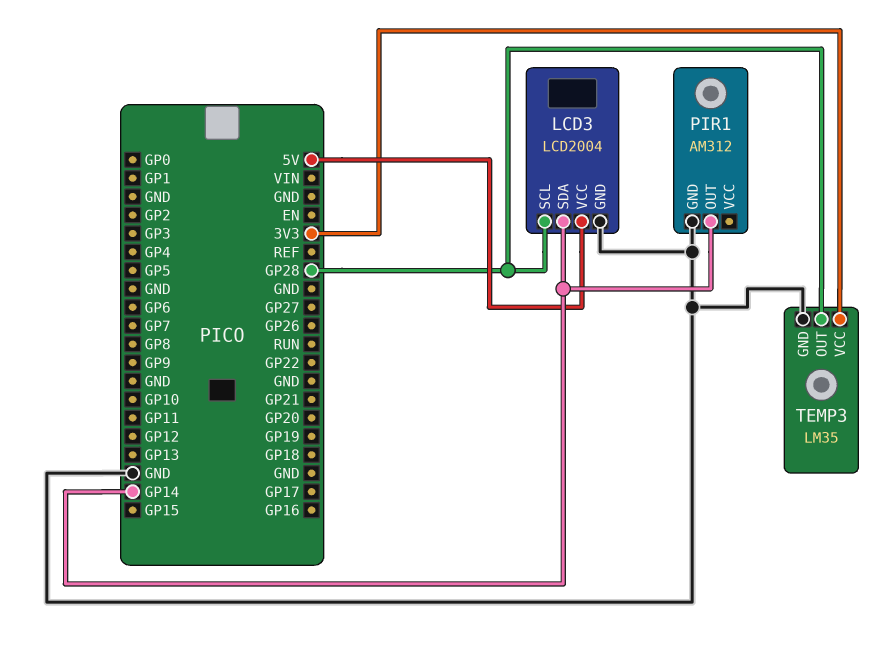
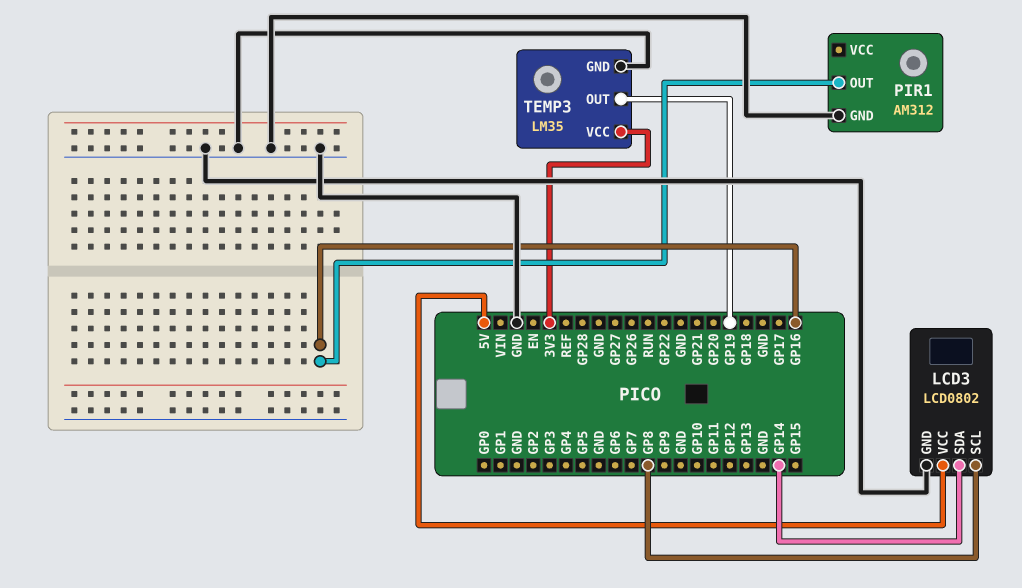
LCD3: LCD2004 -> LCD0802
LCD3 pin SCL: GP28 -> GP8
PIR1 pin OUT: GP14 -> GP16
TEMP3 pin OUT: GP28 -> GP19

